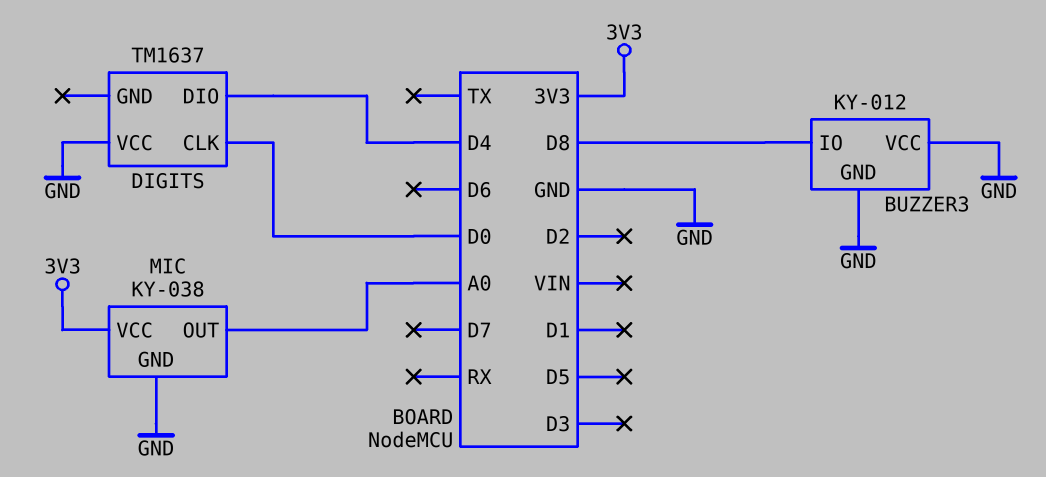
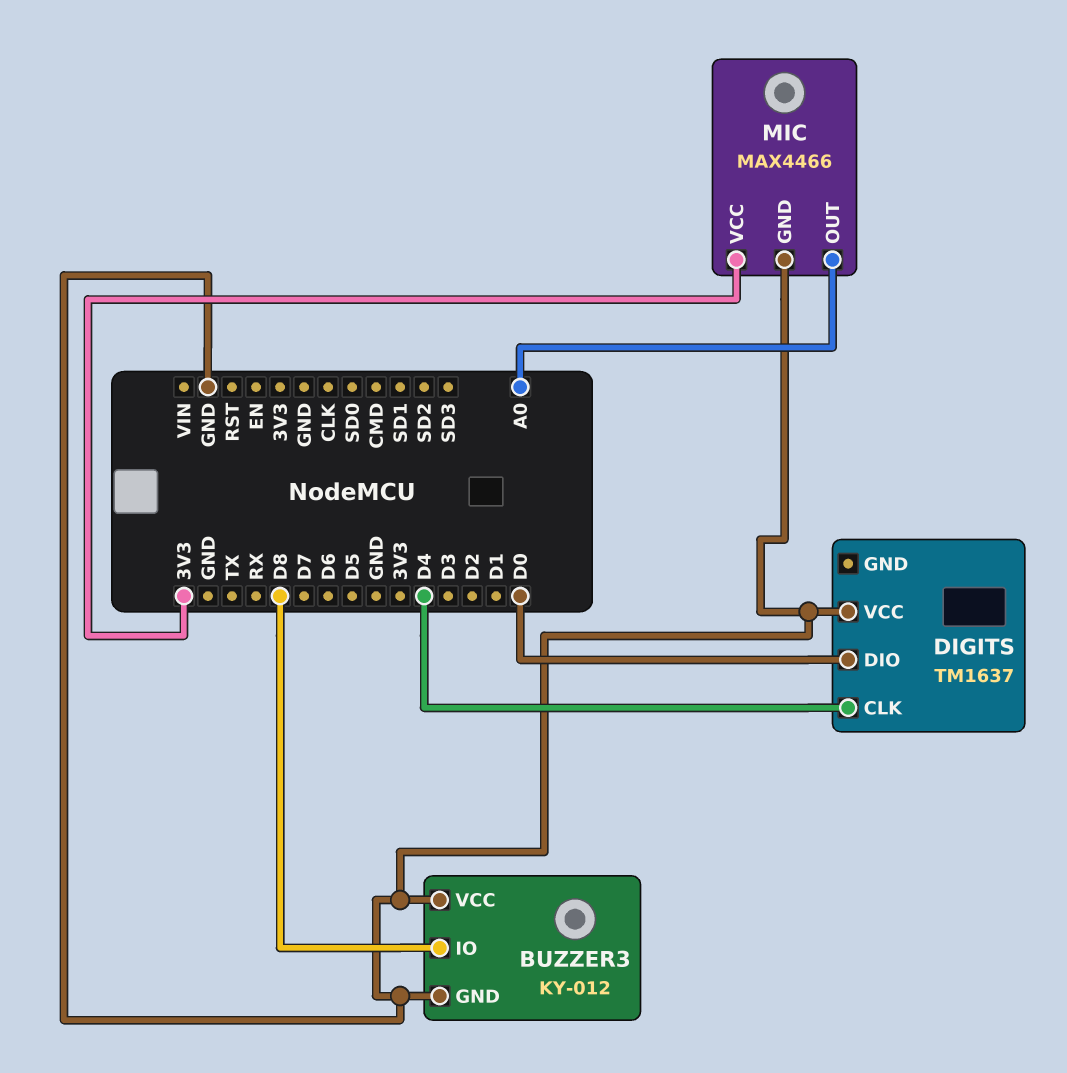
DIGITS pin CLK: D0 -> D4
DIGITS pin DIO: D4 -> D0
MIC: KY-038 -> MAX4466

